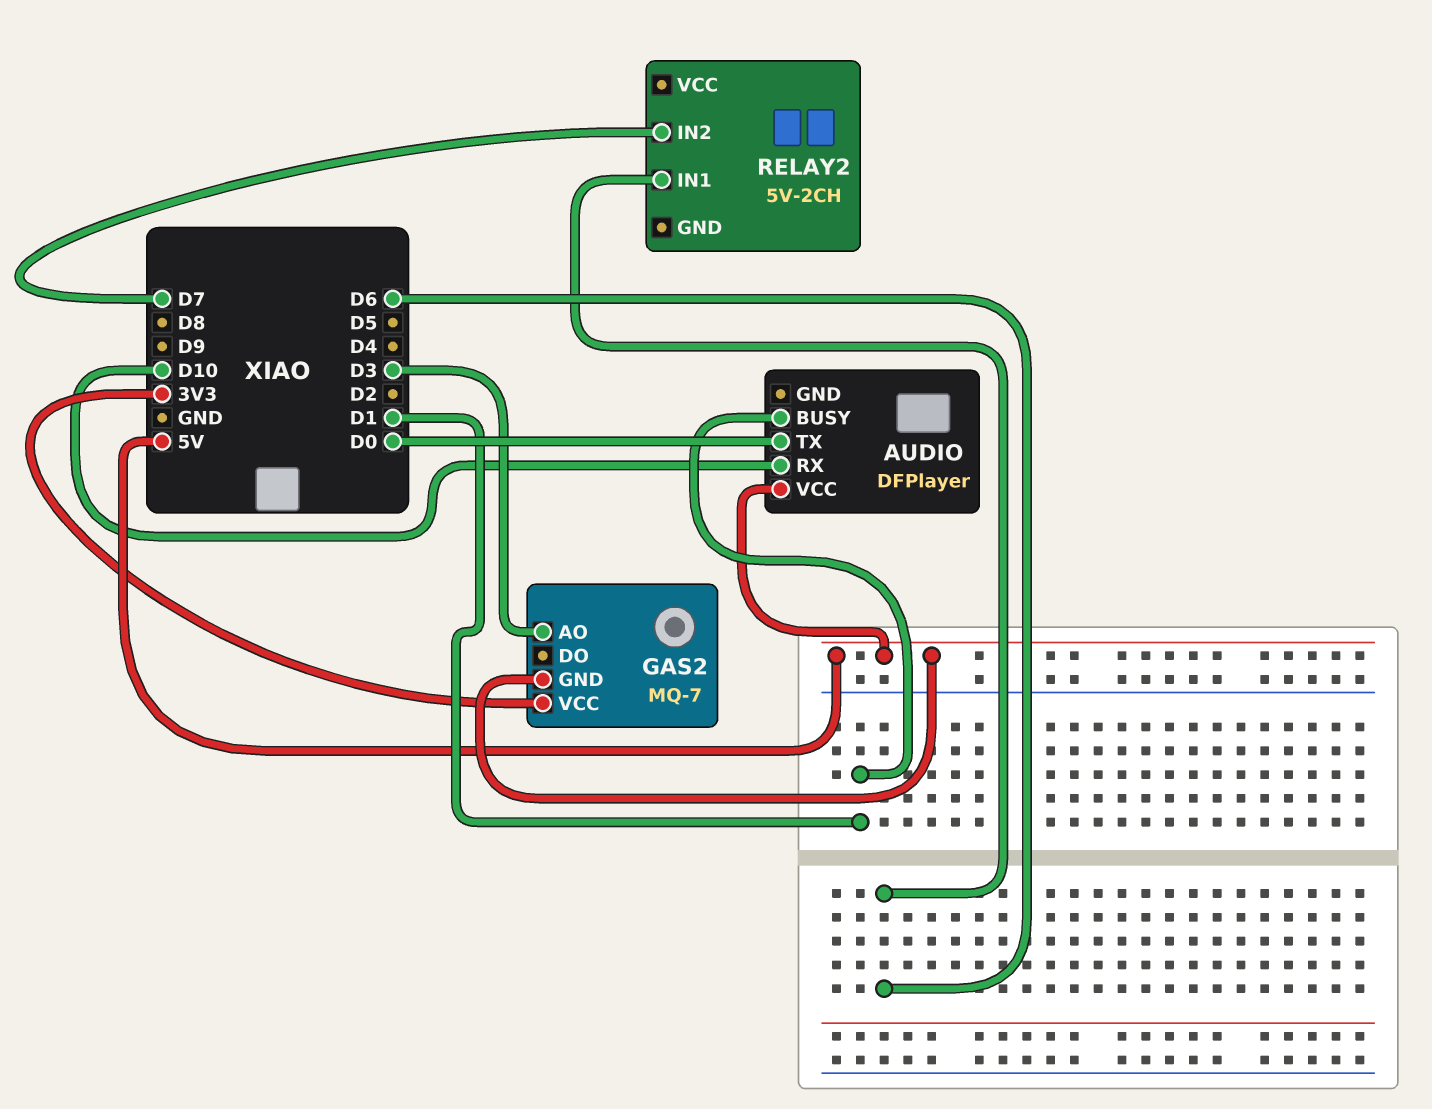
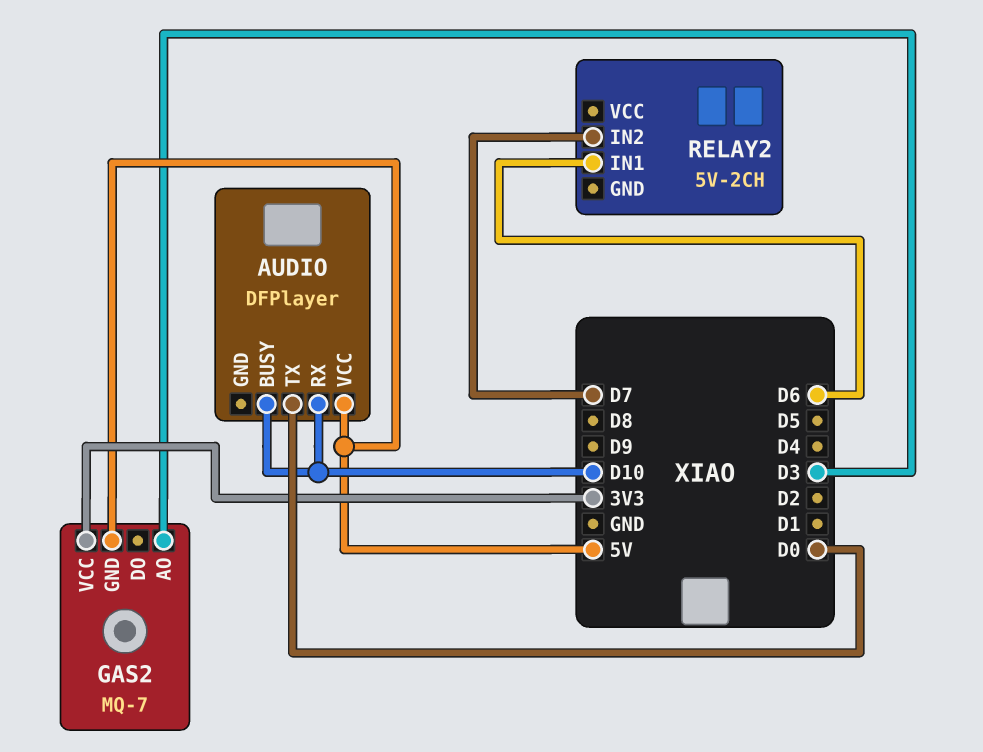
AUDIO pin BUSY: D1 -> D10

